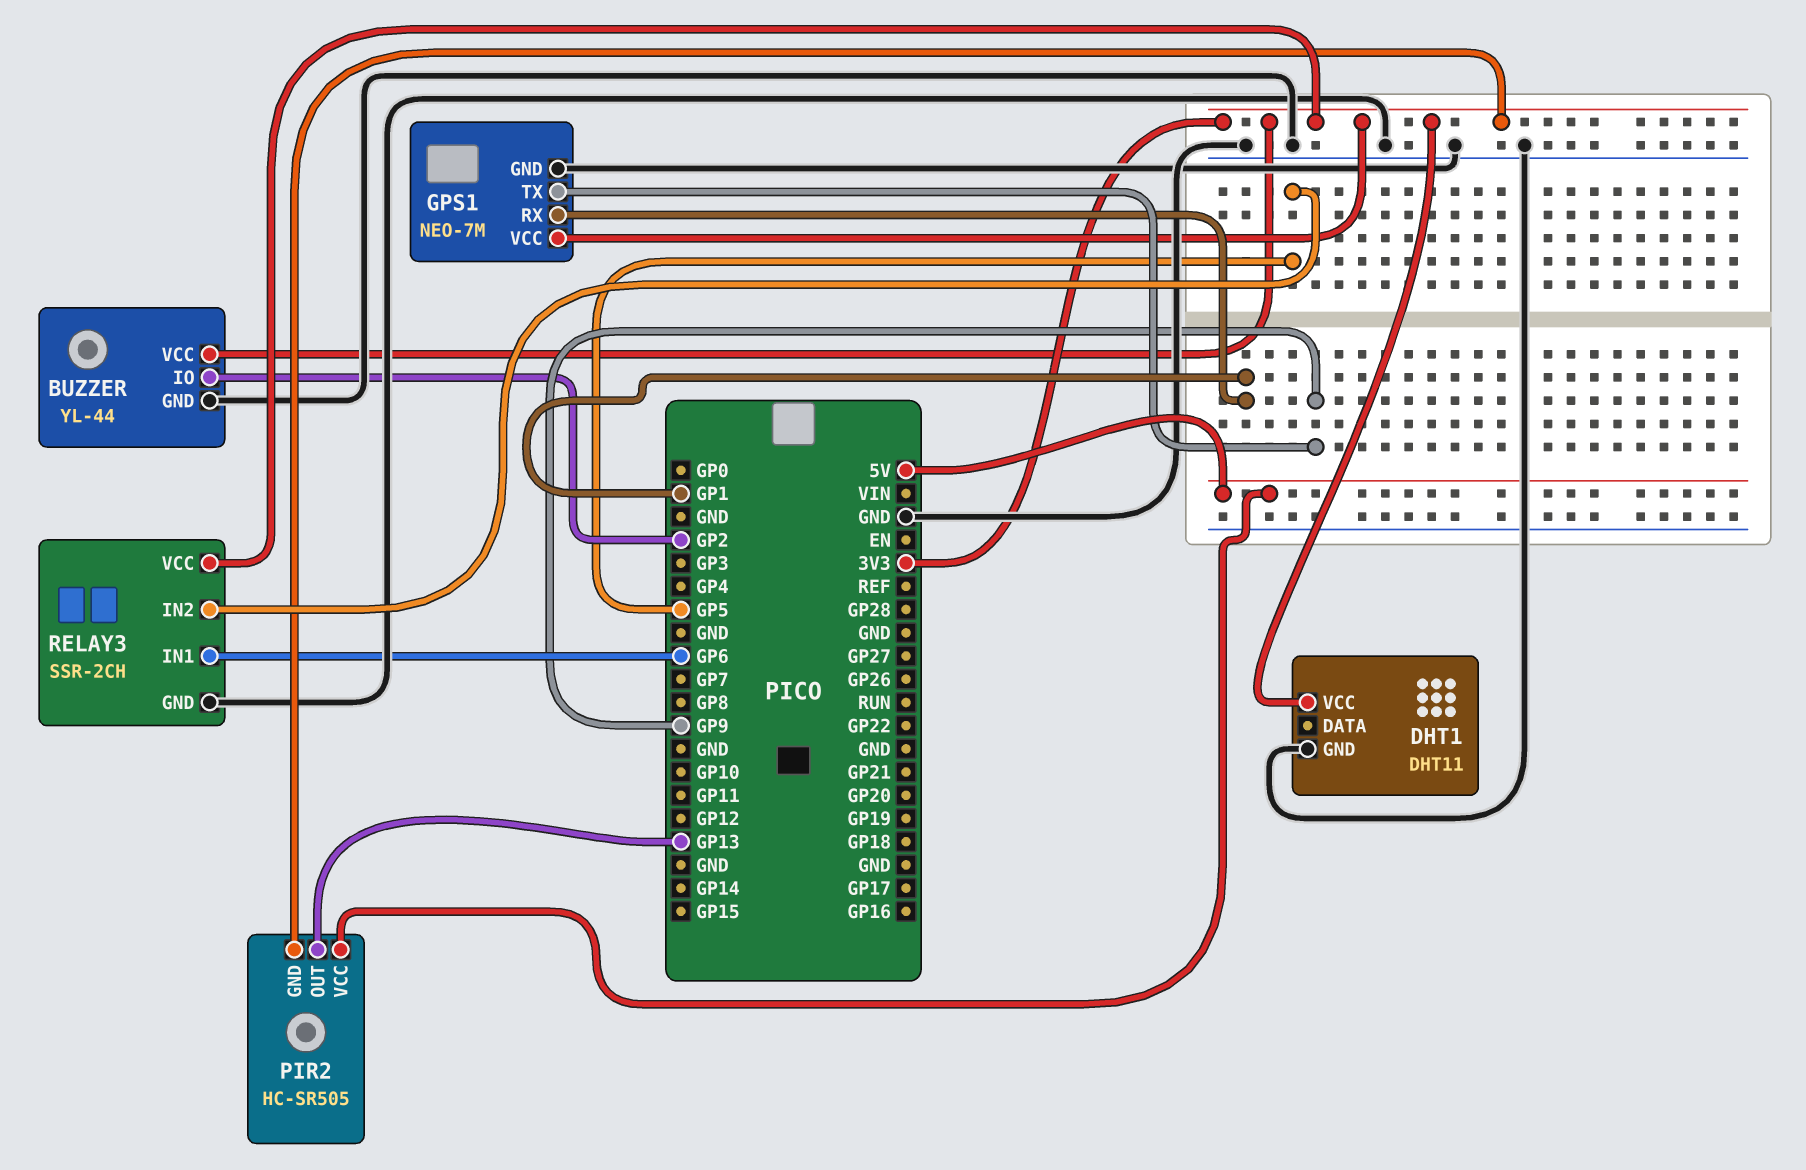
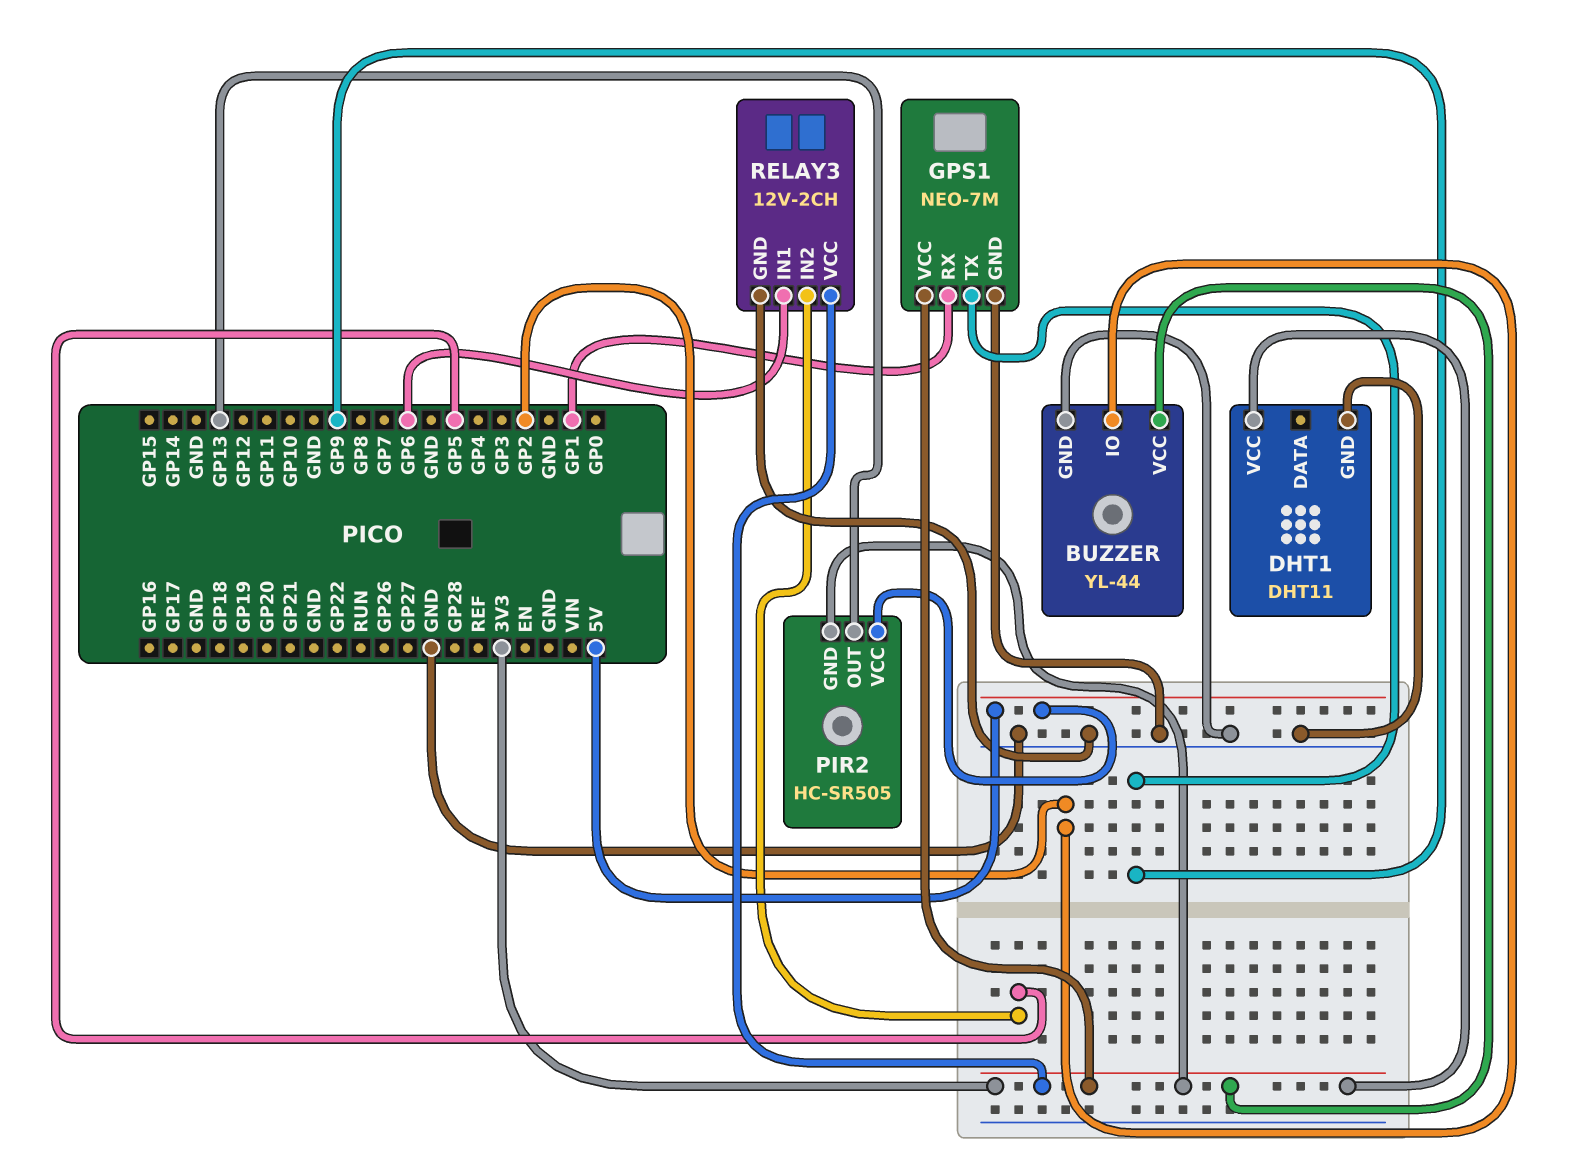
RELAY3: SSR-2CH -> 12V-2CH

